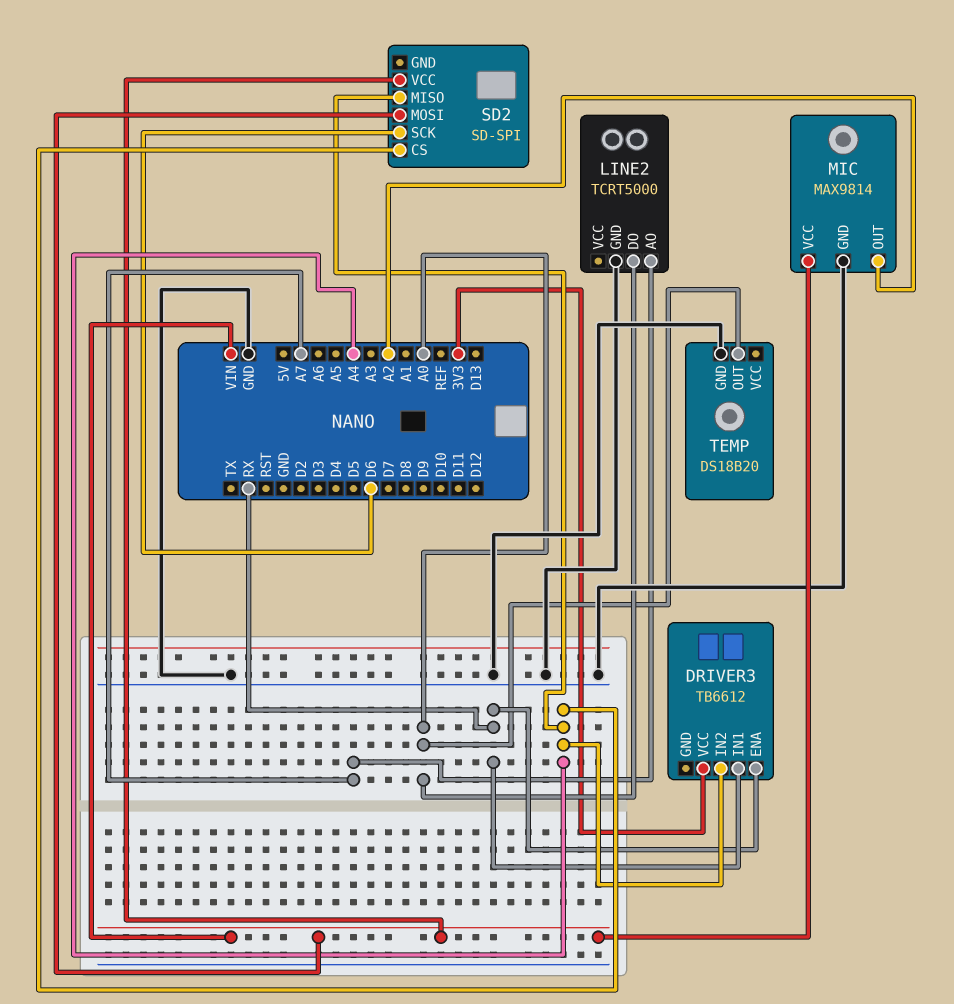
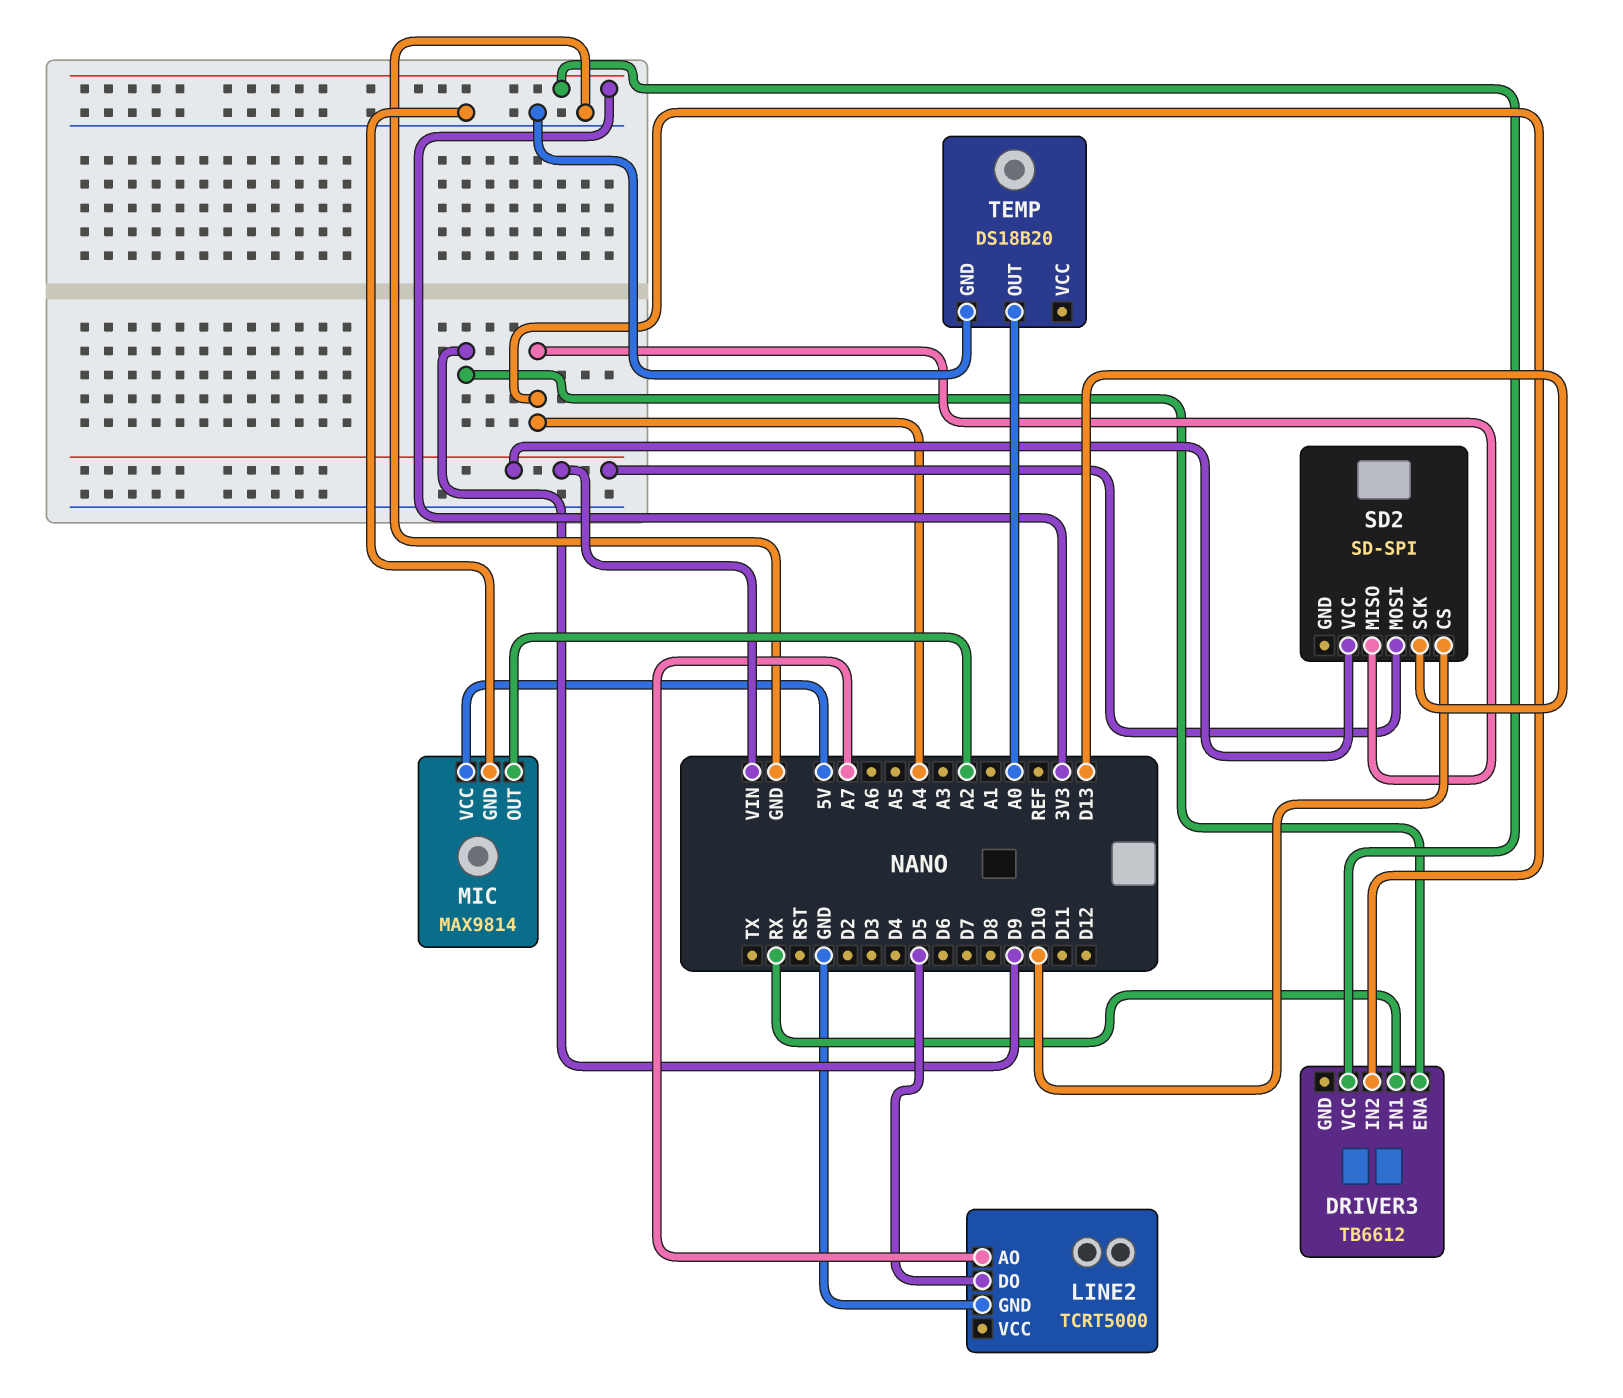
DRIVER3 pin ENA: RX -> D9
LINE2 pin DO: A0 -> D5
MIC pin VCC: VIN -> 5V
SD2 pin CS: A4 -> D10
SD2 pin SCK: D6 -> D13

